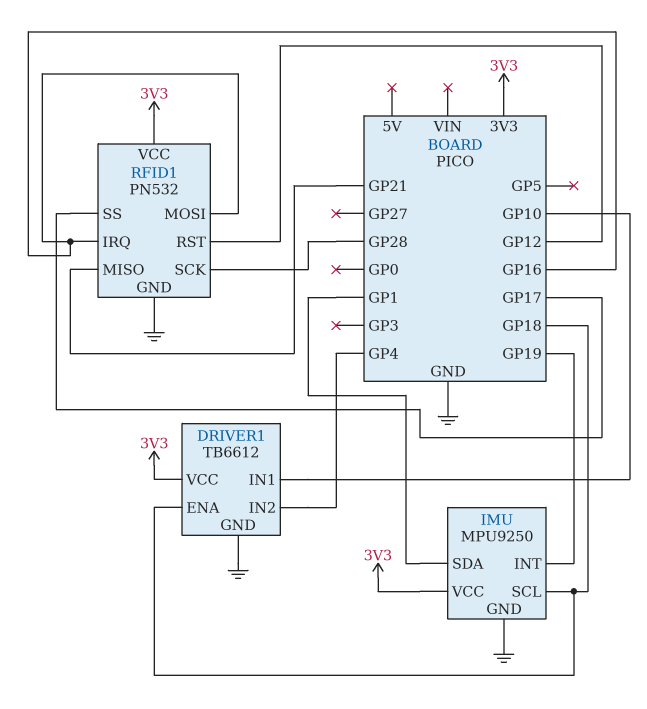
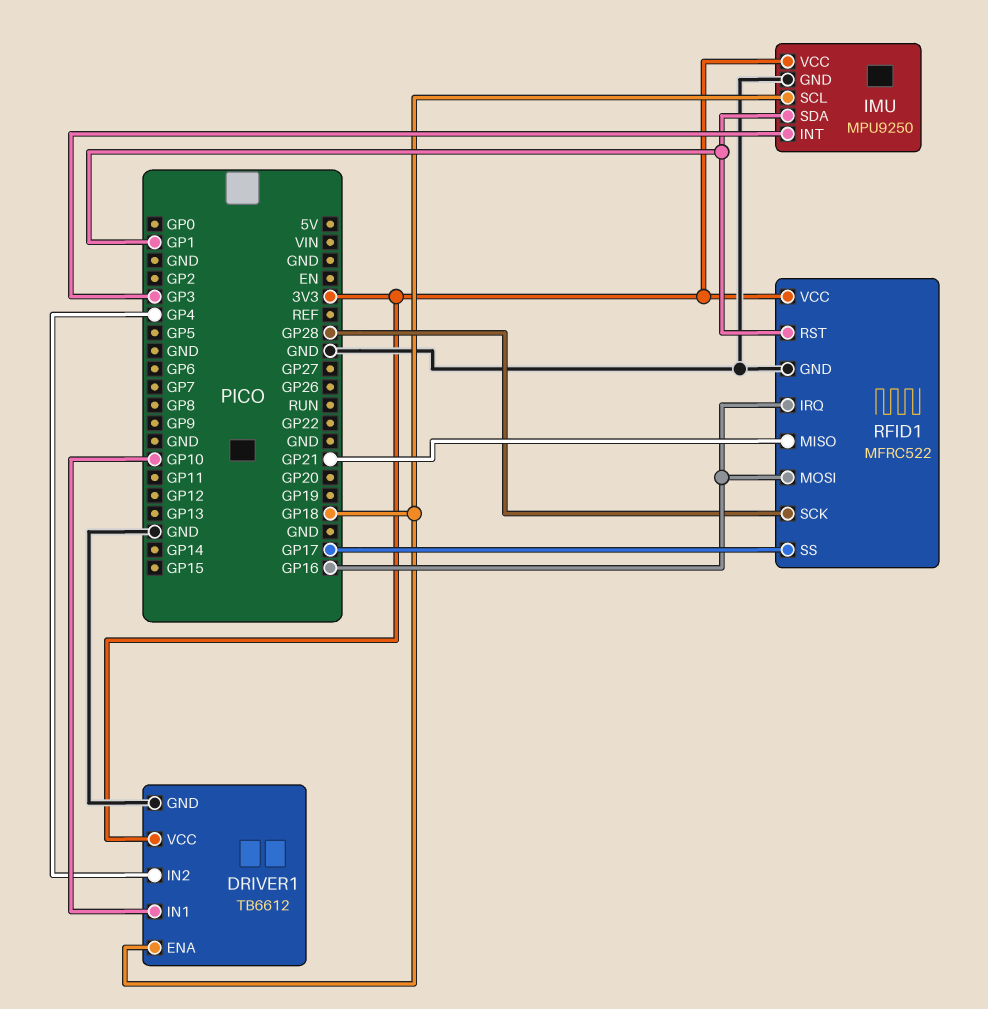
IMU pin INT: GP19 -> GP3
RFID1: PN532 -> MFRC522
RFID1 pin RST: GP12 -> GP1

